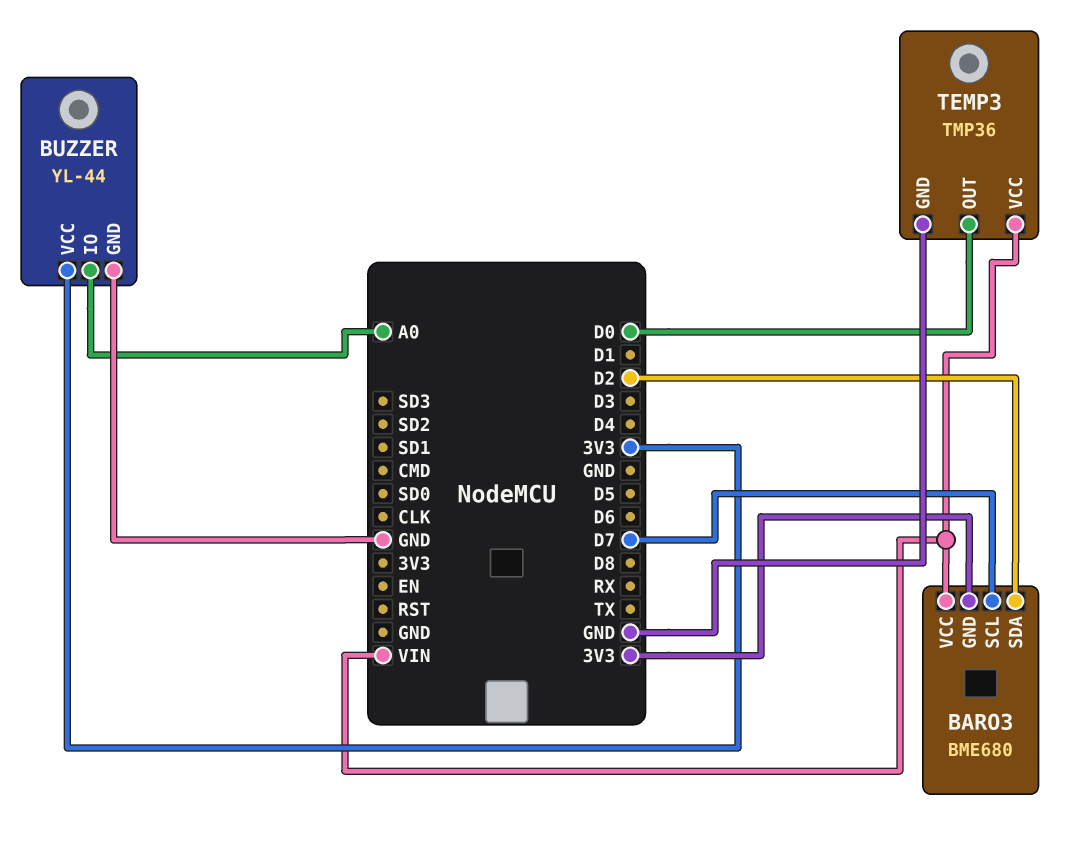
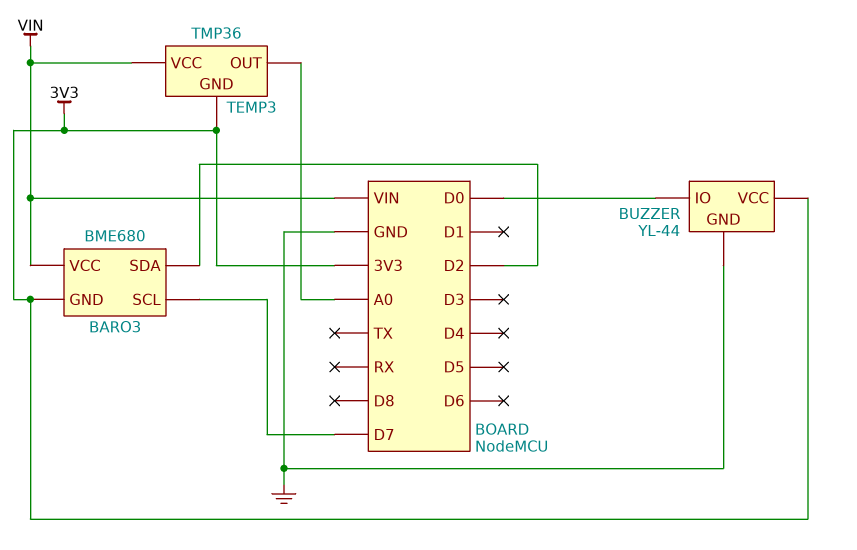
BUZZER pin IO: A0 -> D0
TEMP3 pin GND: GND -> 3V3
TEMP3 pin OUT: D0 -> A0

